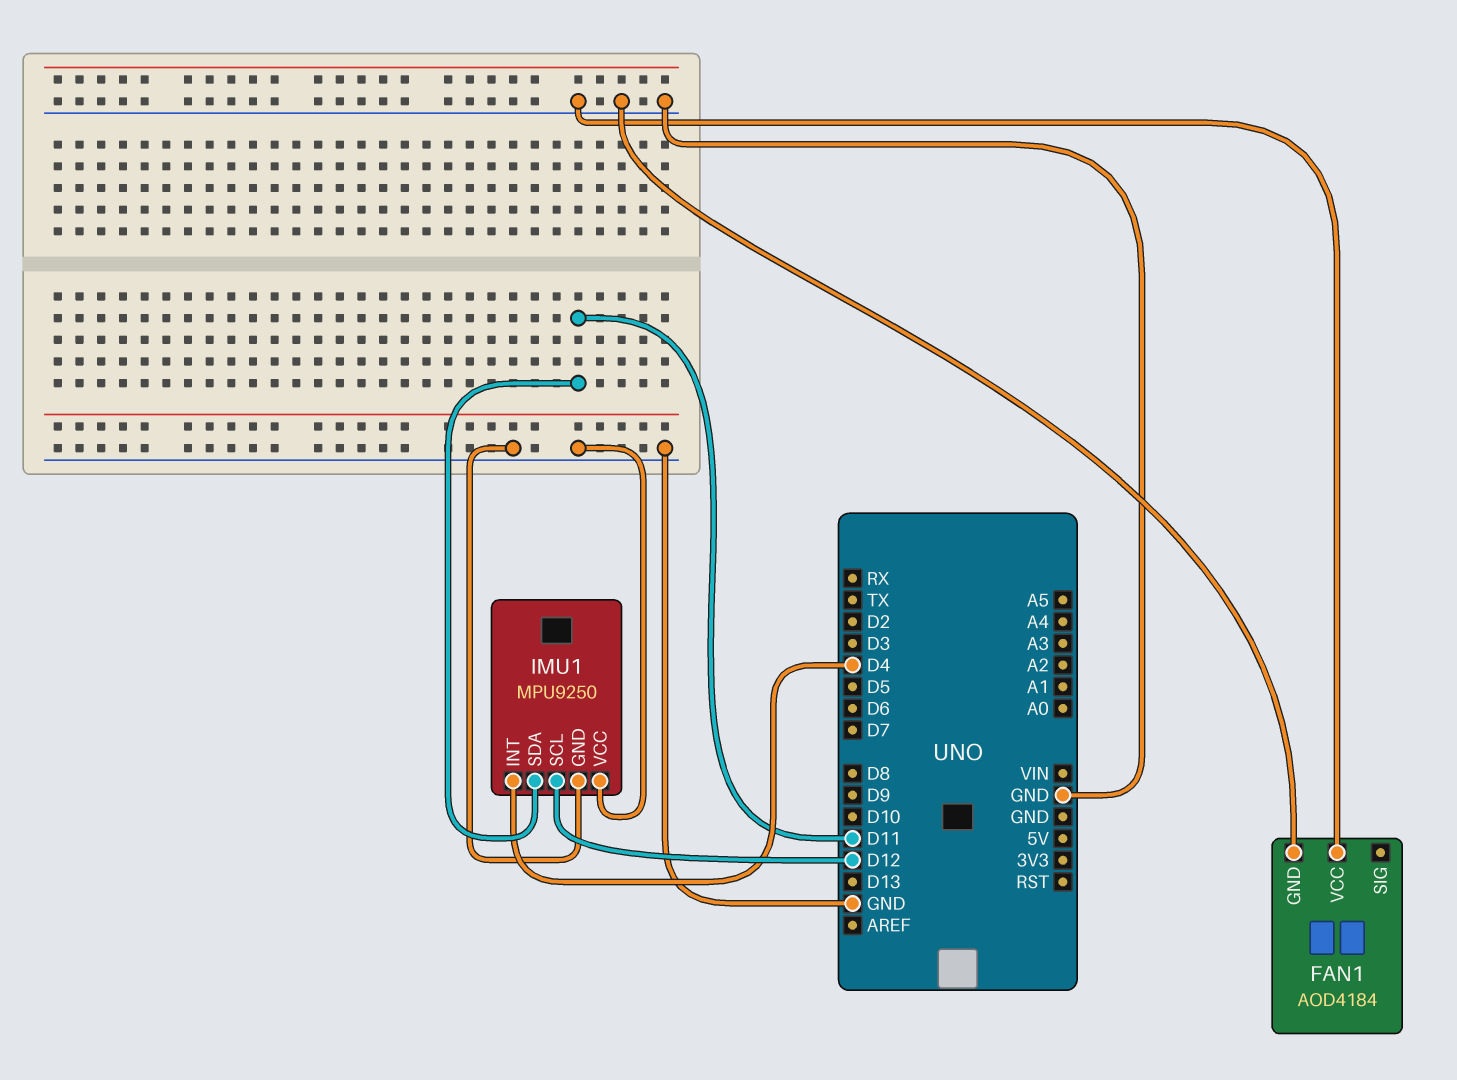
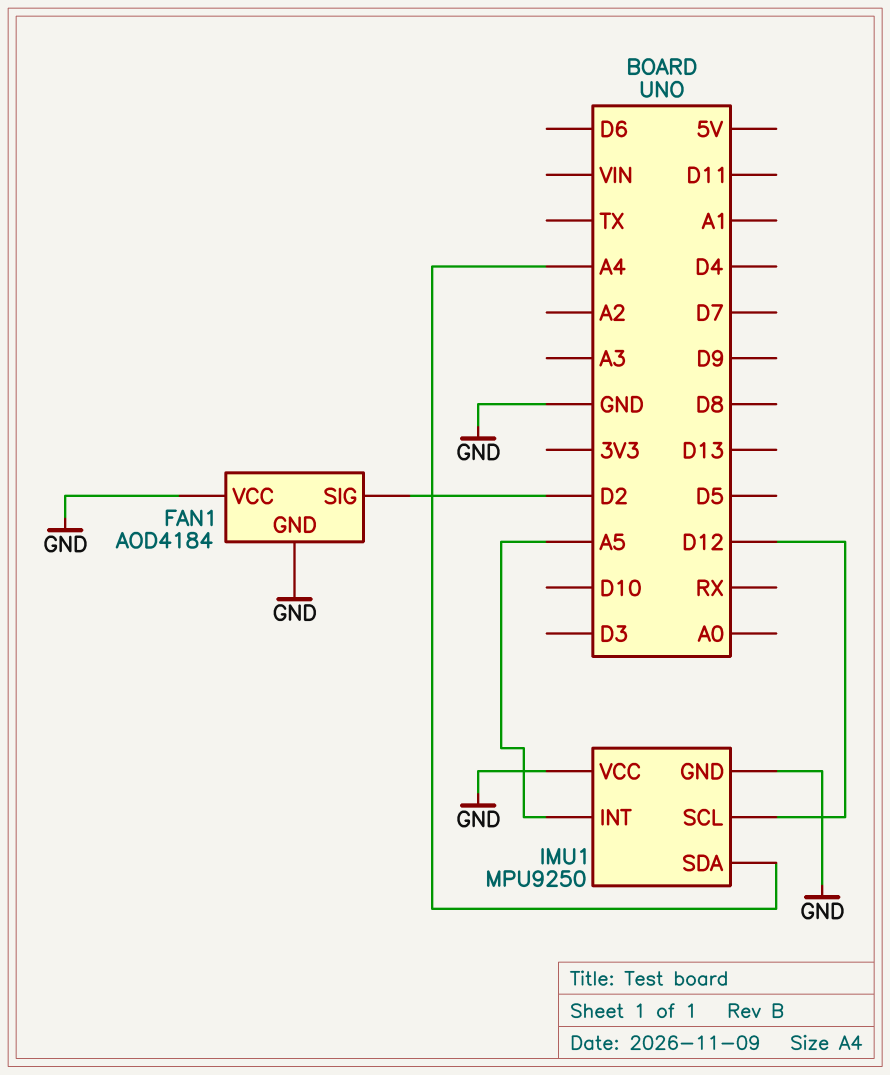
FAN1 pin SIG: none -> D2
IMU1 pin INT: D4 -> A5
IMU1 pin SDA: D11 -> A4

